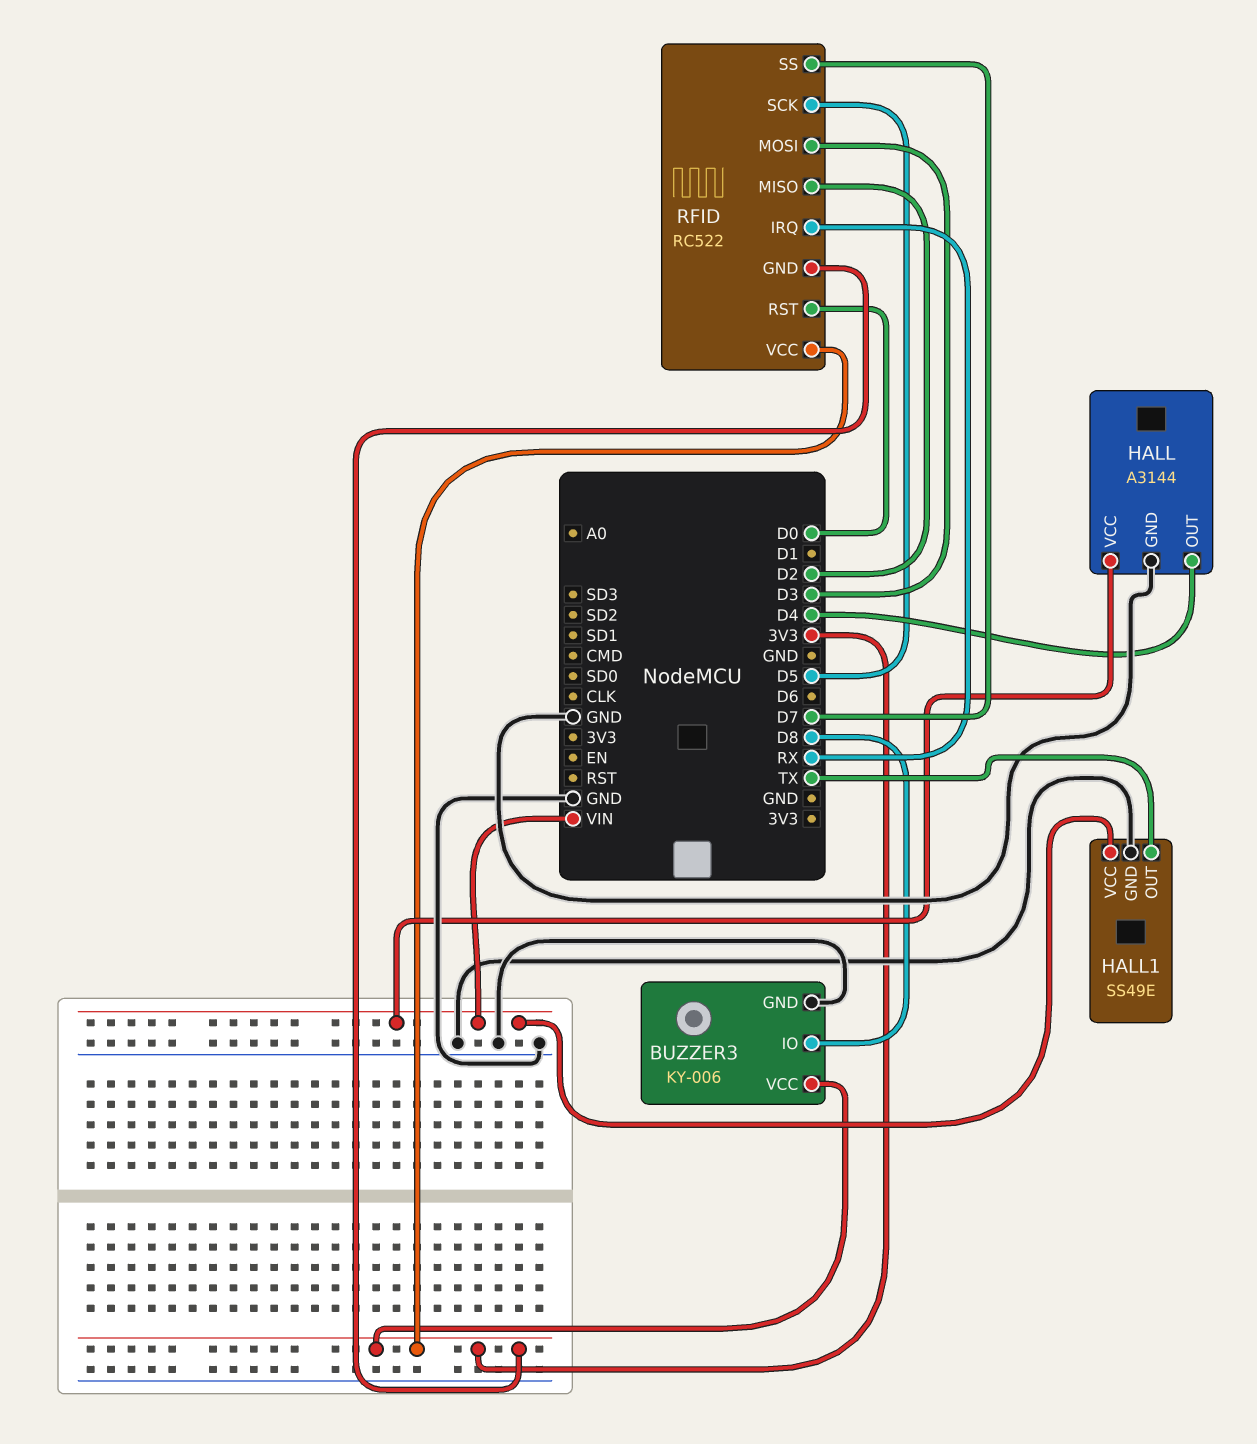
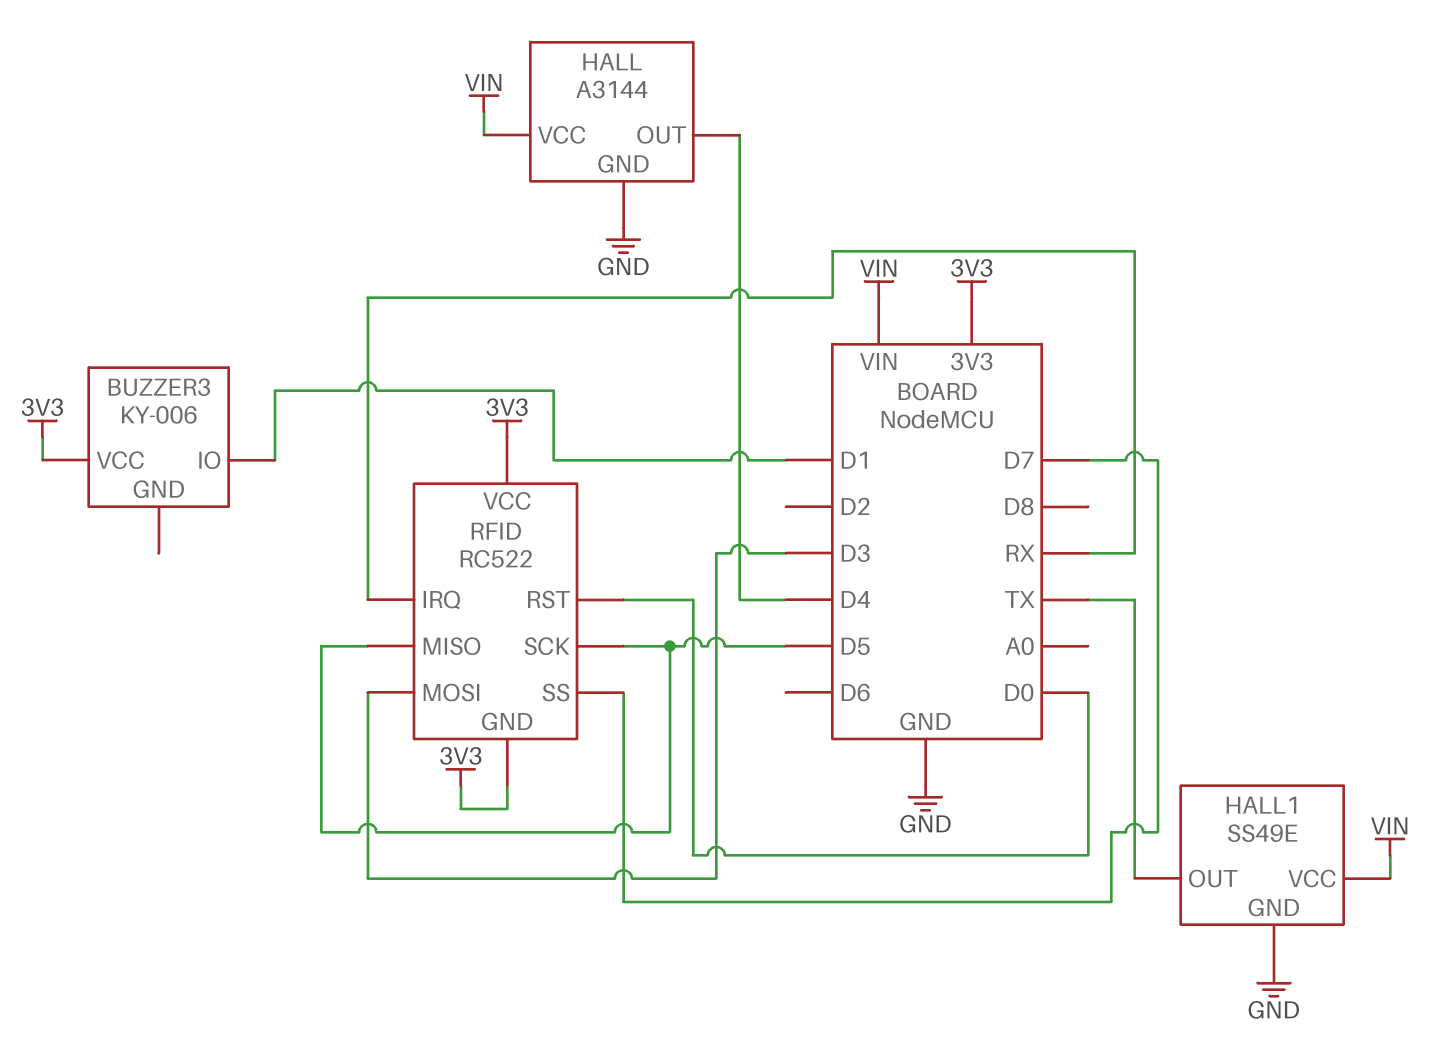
BUZZER3 pin GND: GND -> none
BUZZER3 pin IO: D8 -> D1
RFID pin MISO: D2 -> D5

